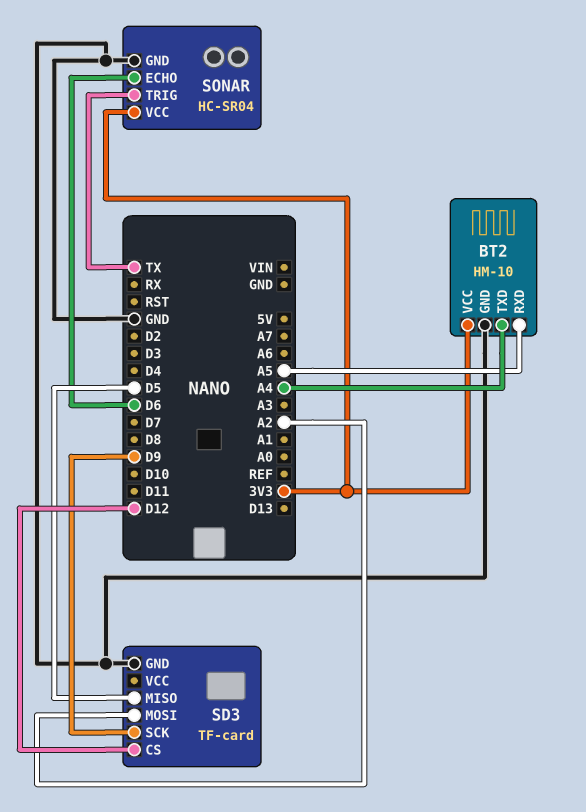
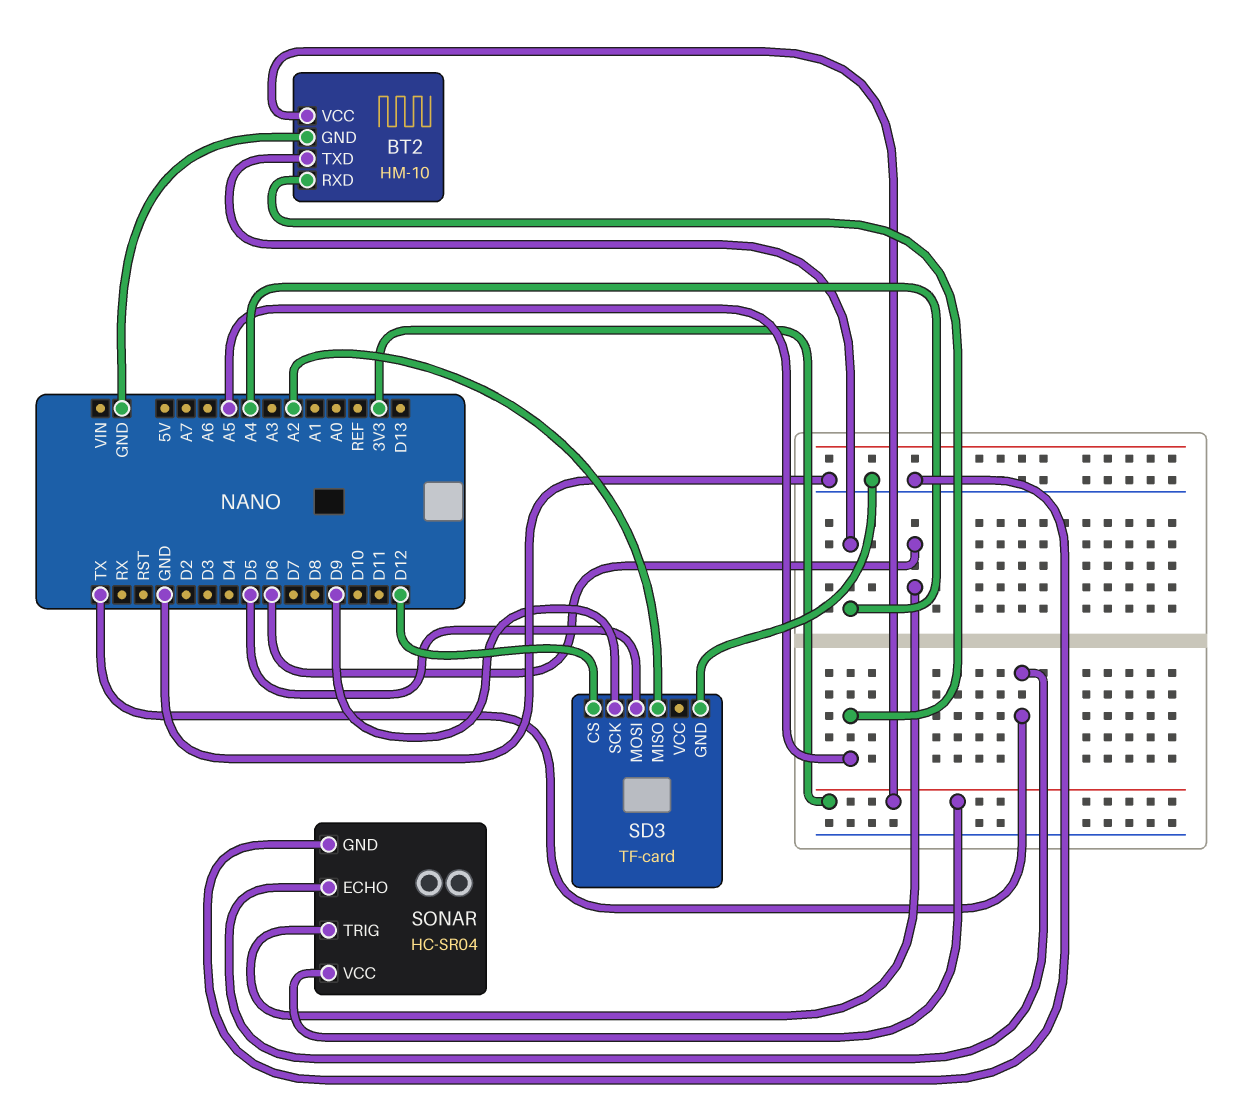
SD3 pin MISO: D5 -> A2
SD3 pin MOSI: A2 -> D5
SONAR pin ECHO: D6 -> TX
SONAR pin TRIG: TX -> D6

